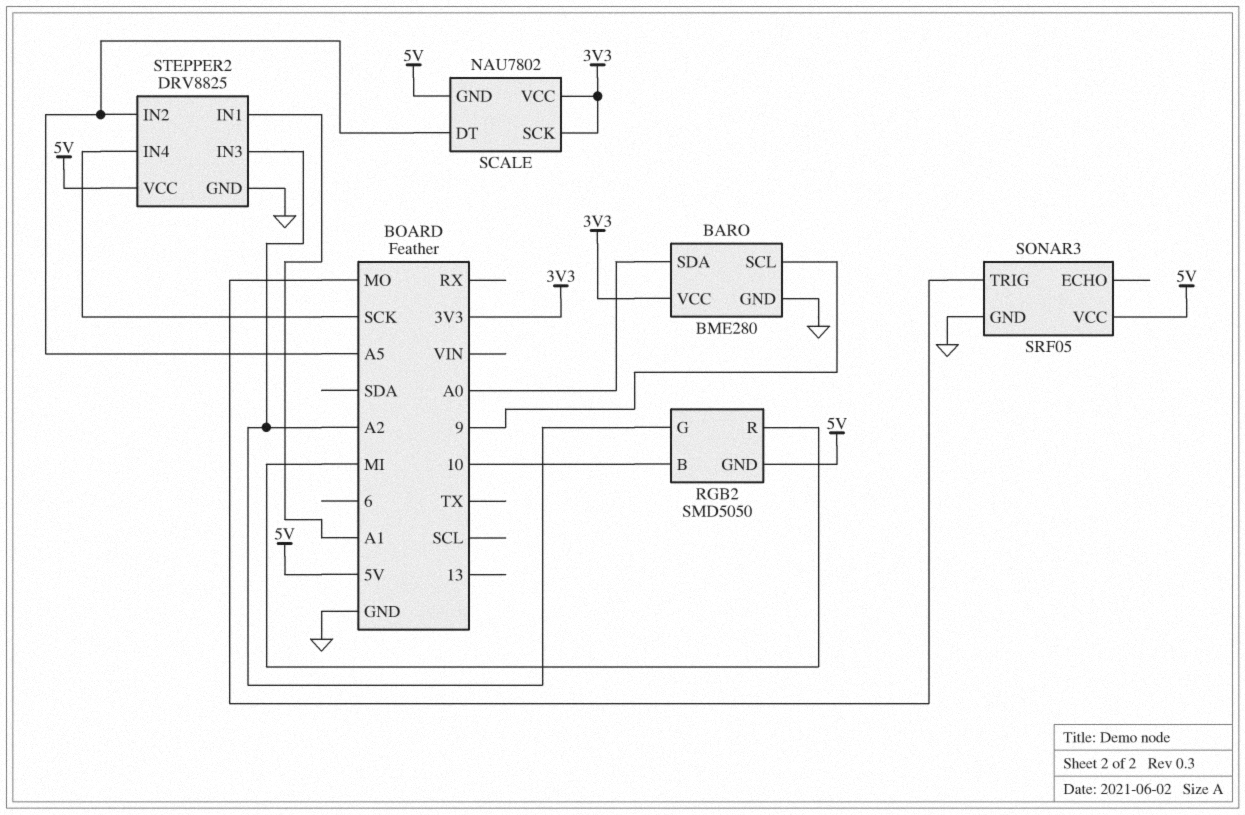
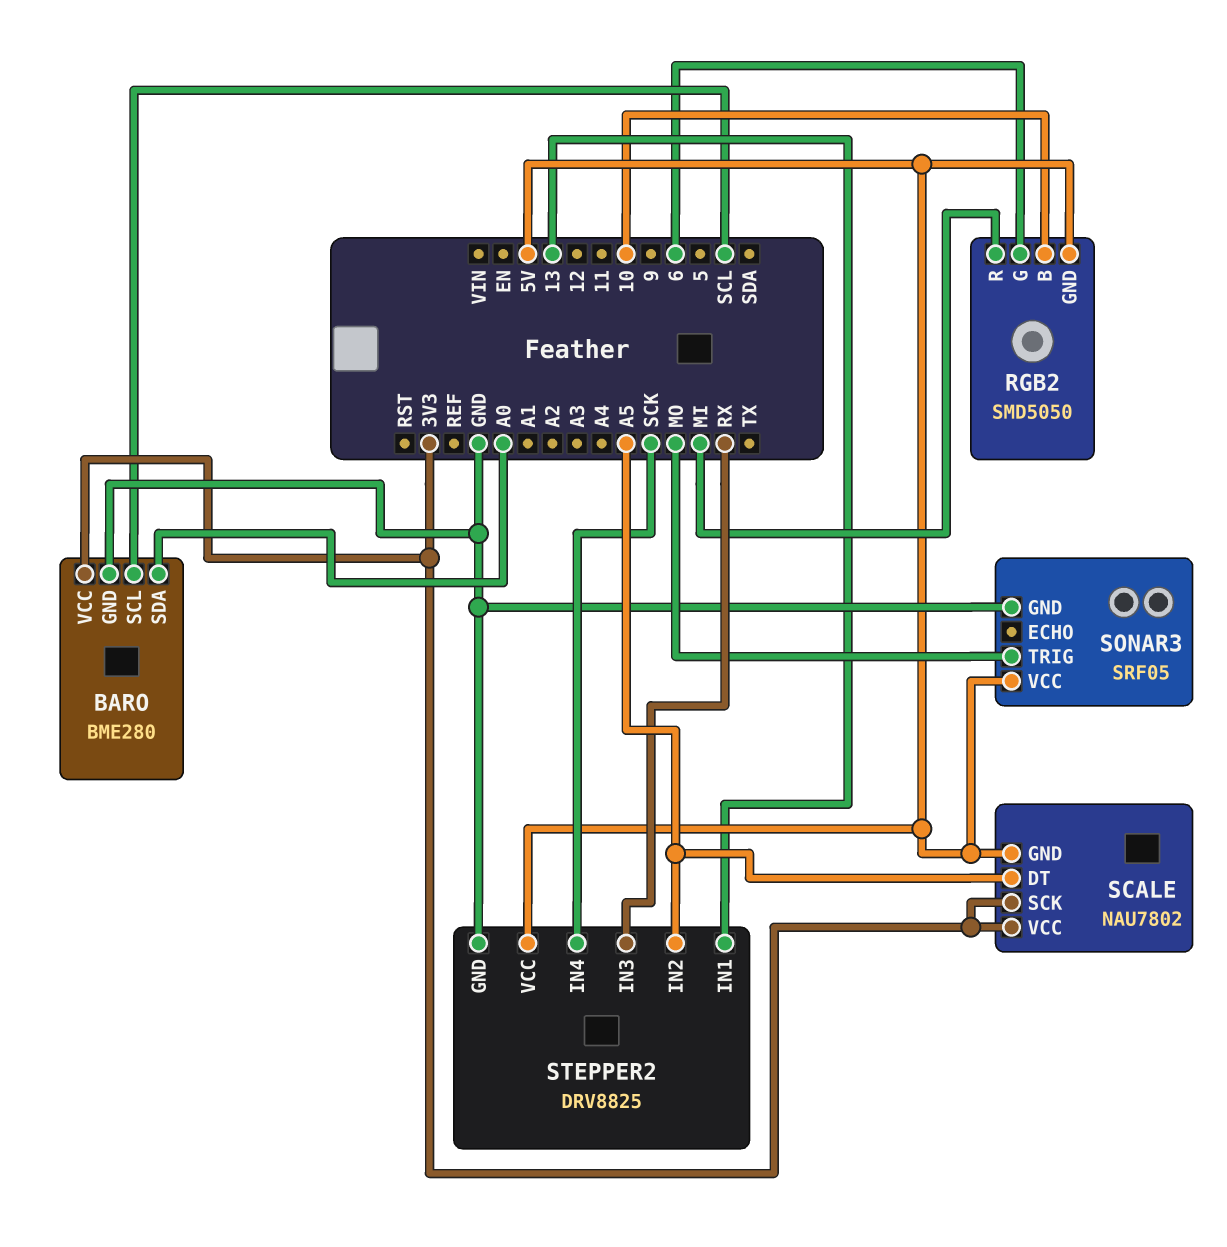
BARO pin SCL: 9 -> SCL
RGB2 pin G: A2 -> 6
STEPPER2 pin IN1: A1 -> 13
STEPPER2 pin IN3: A2 -> RX

